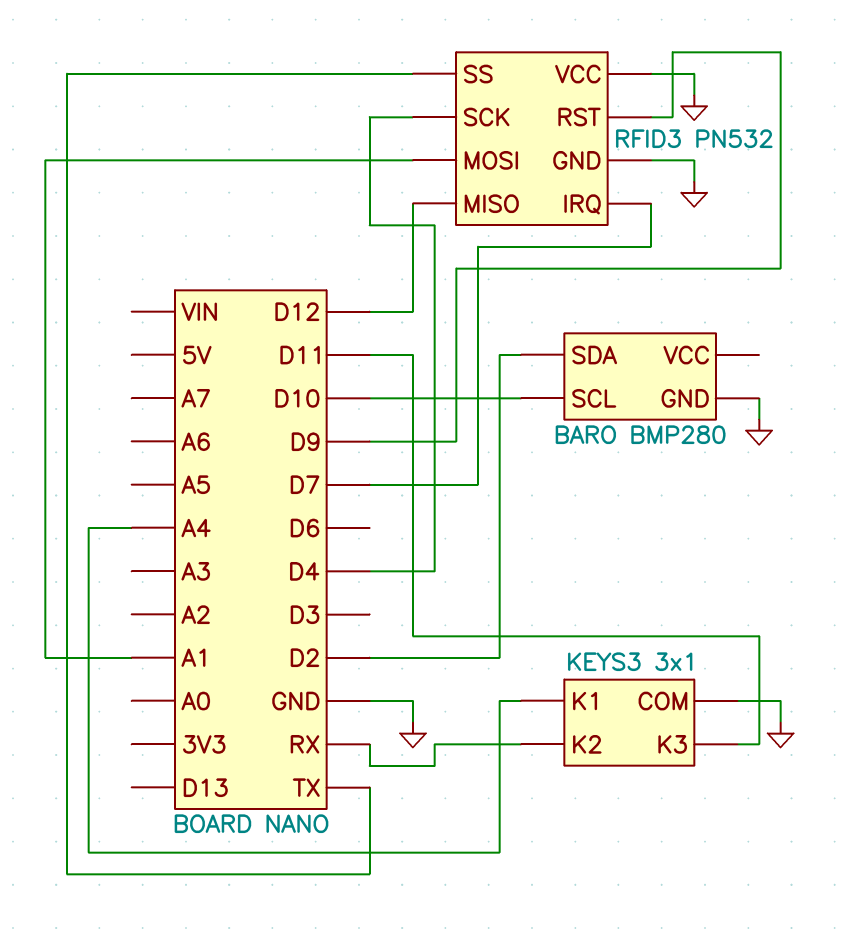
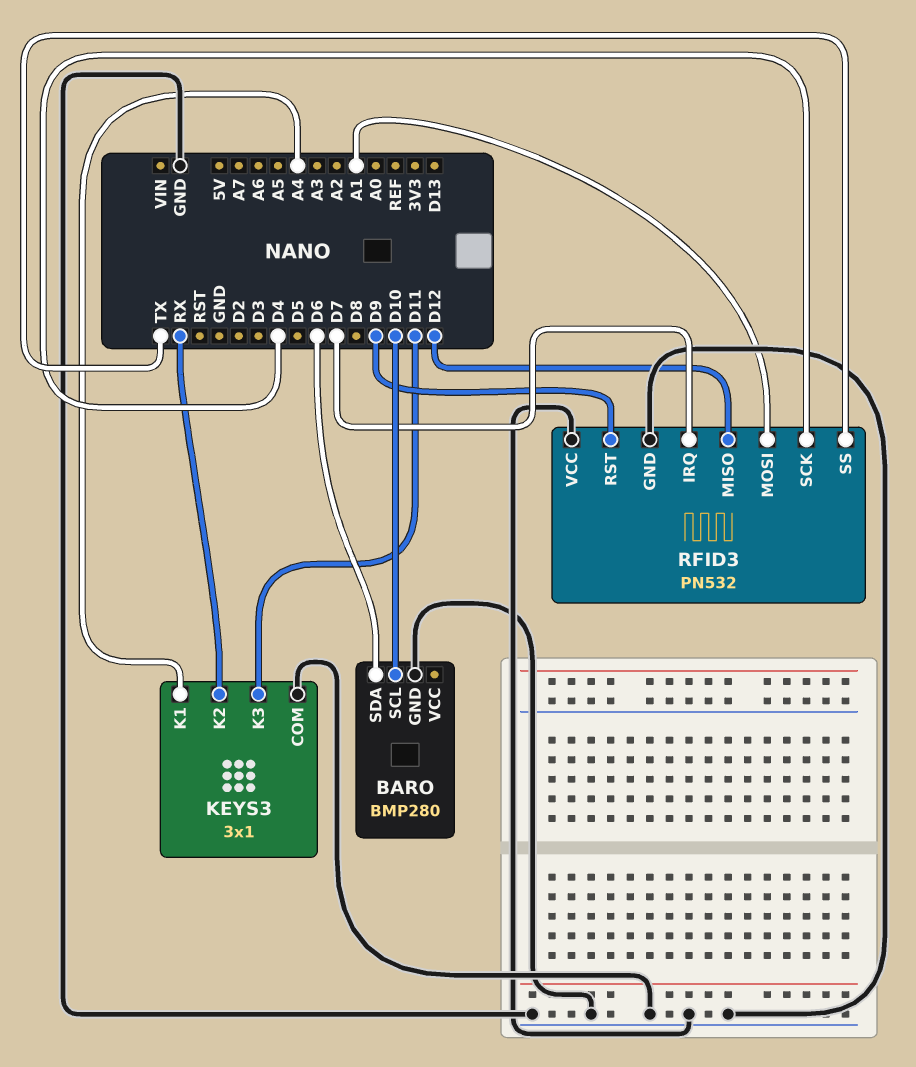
BARO pin SDA: D2 -> D6

